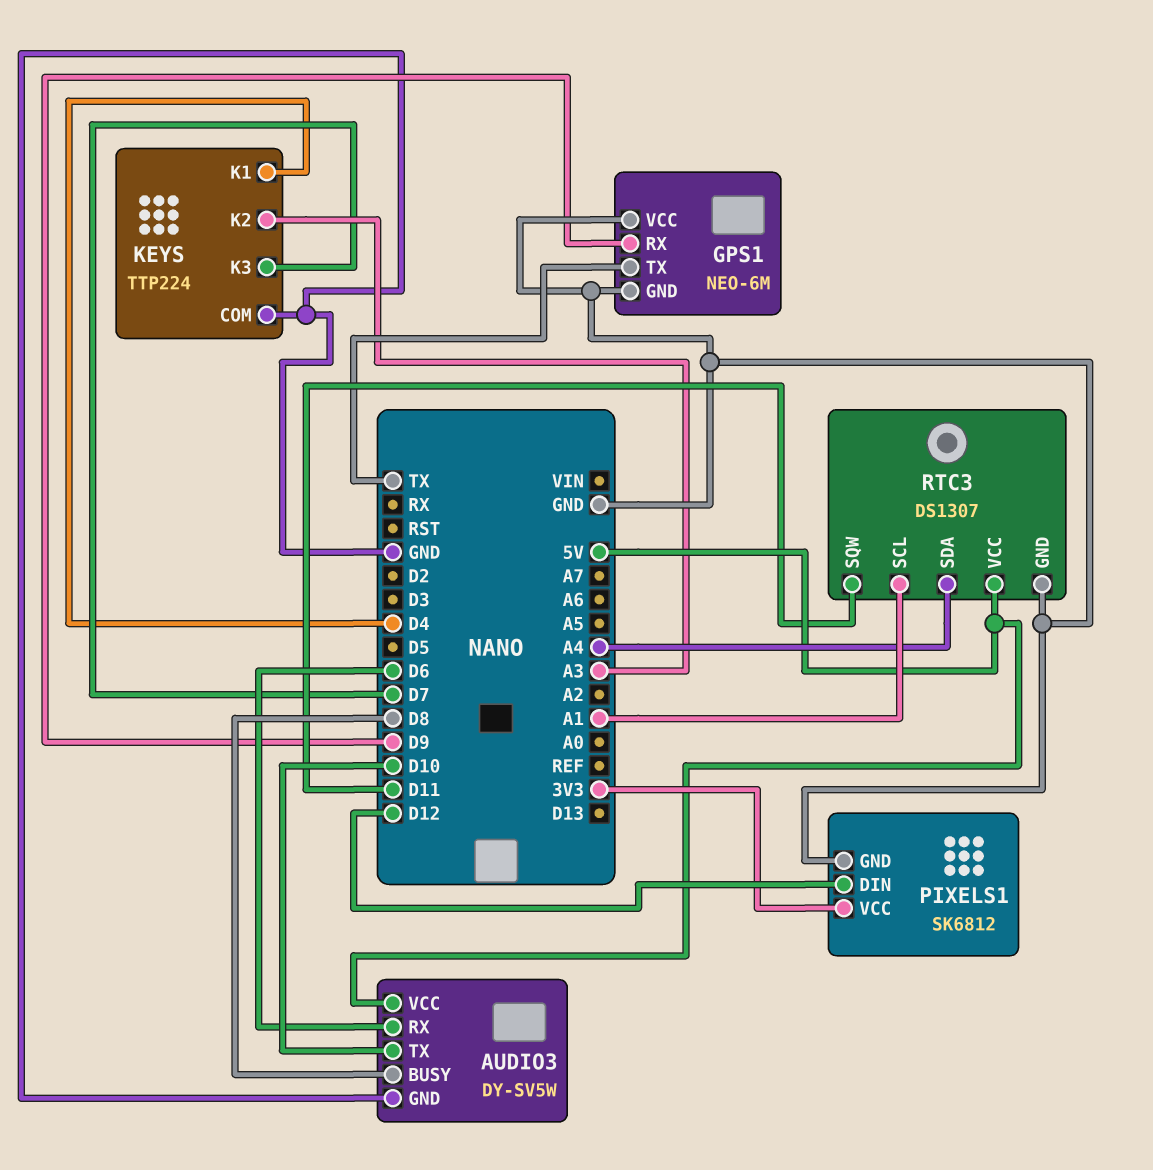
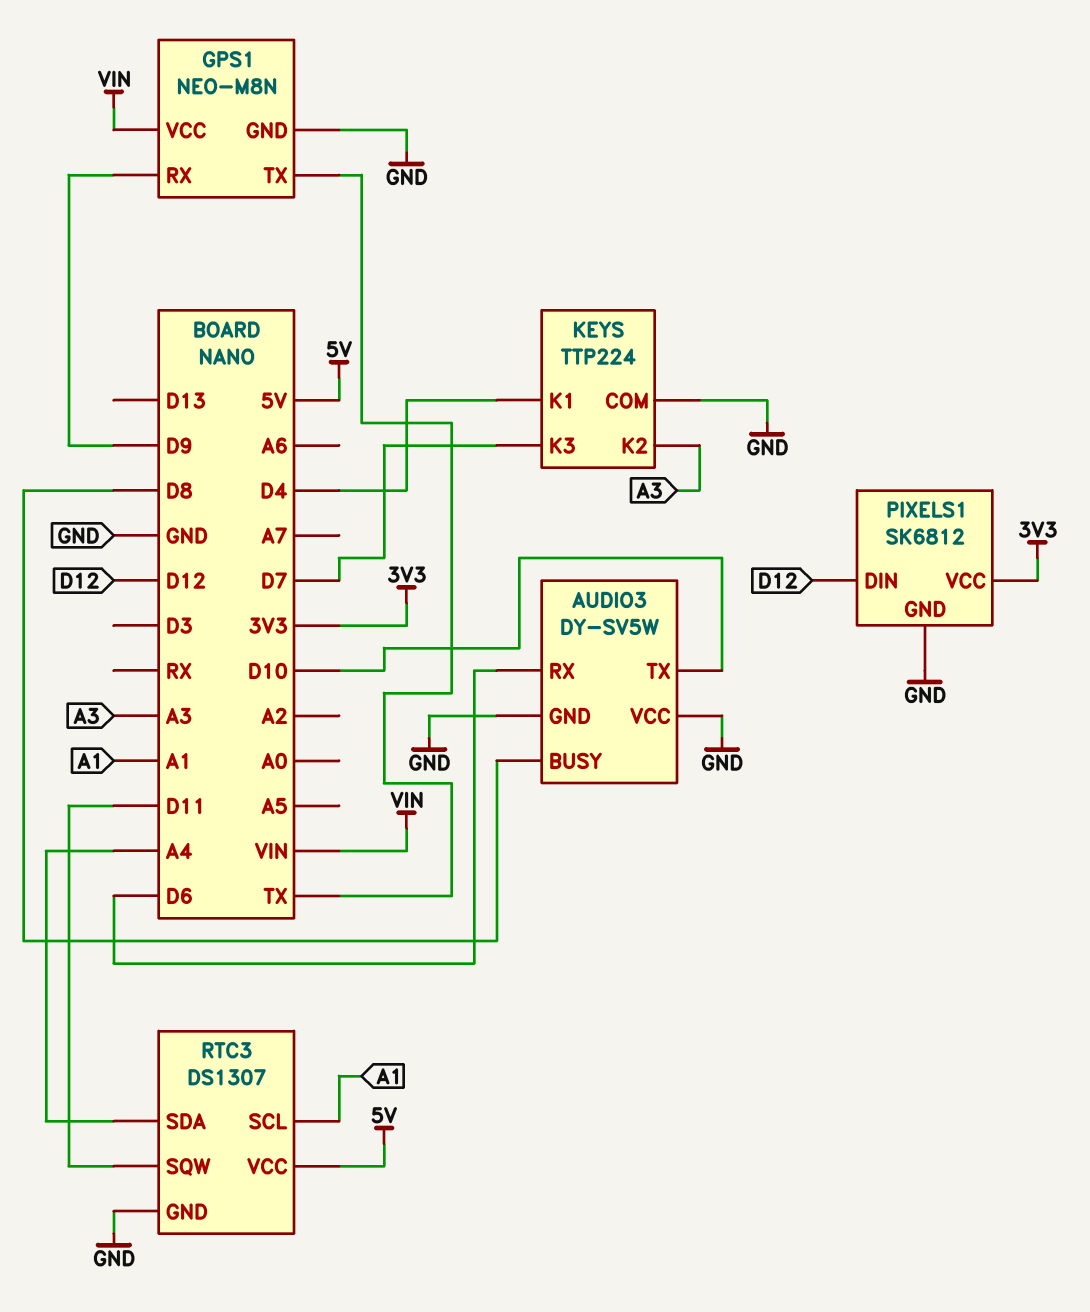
AUDIO3 pin VCC: 5V -> GND
GPS1: NEO-6M -> NEO-M8N
GPS1 pin VCC: GND -> VIN

